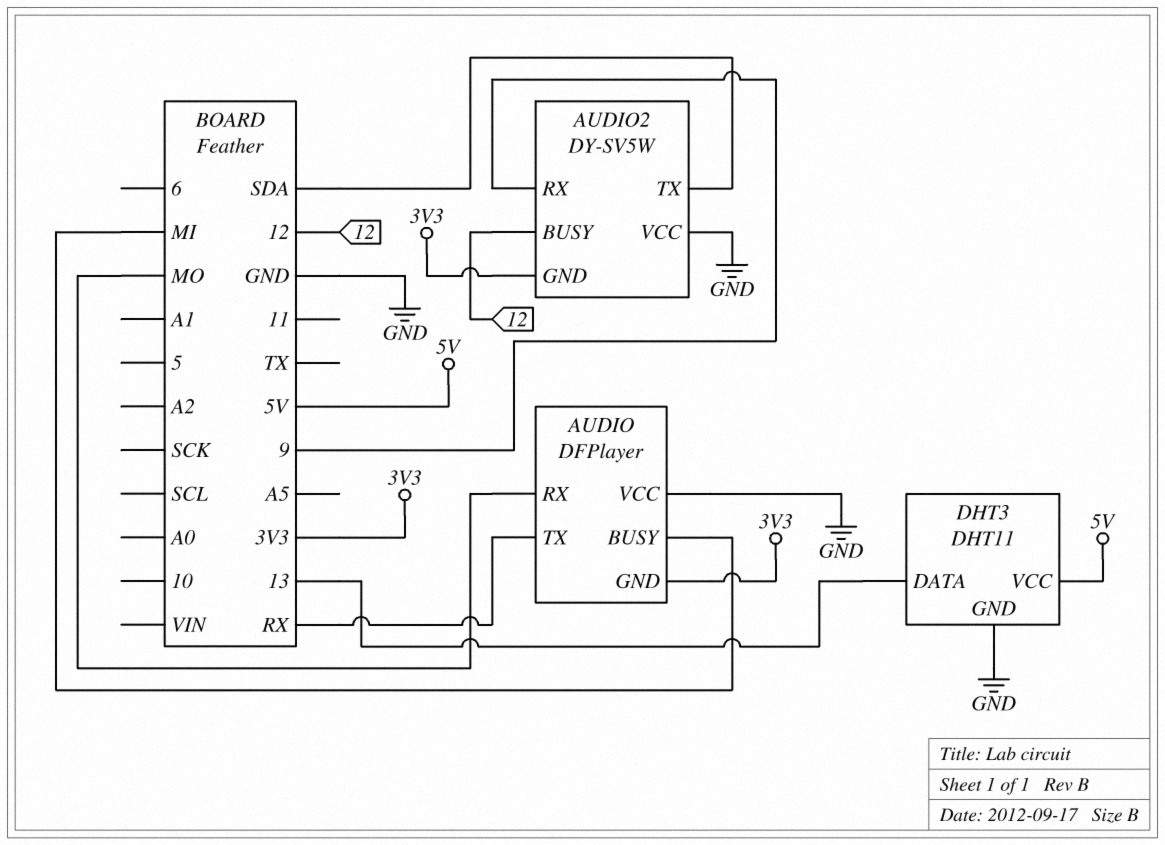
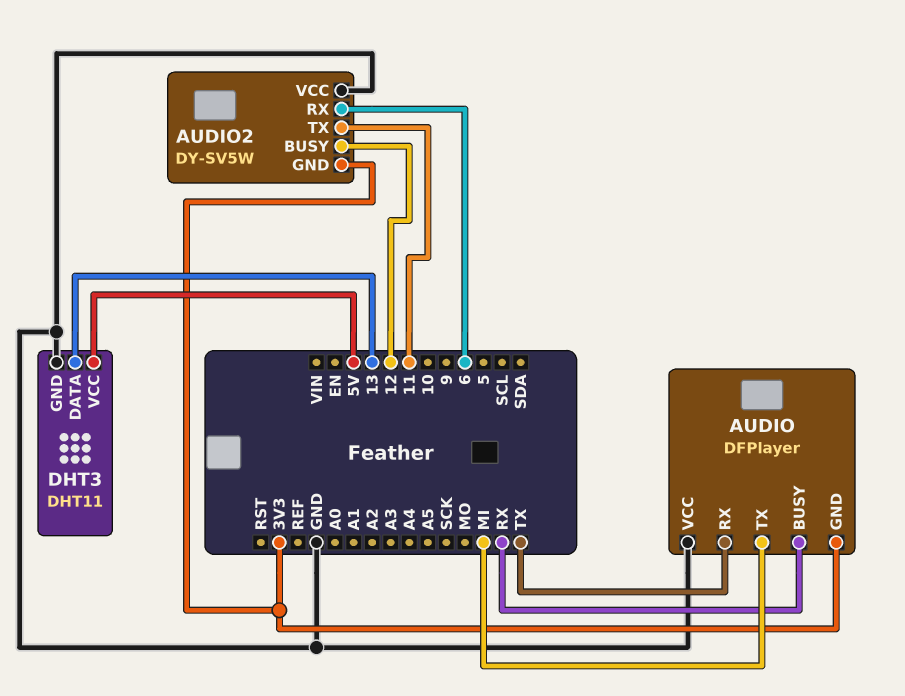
AUDIO pin BUSY: MI -> RX
AUDIO pin RX: MO -> TX
AUDIO pin TX: RX -> MI
AUDIO2 pin RX: 9 -> 6
AUDIO2 pin TX: SDA -> 11

